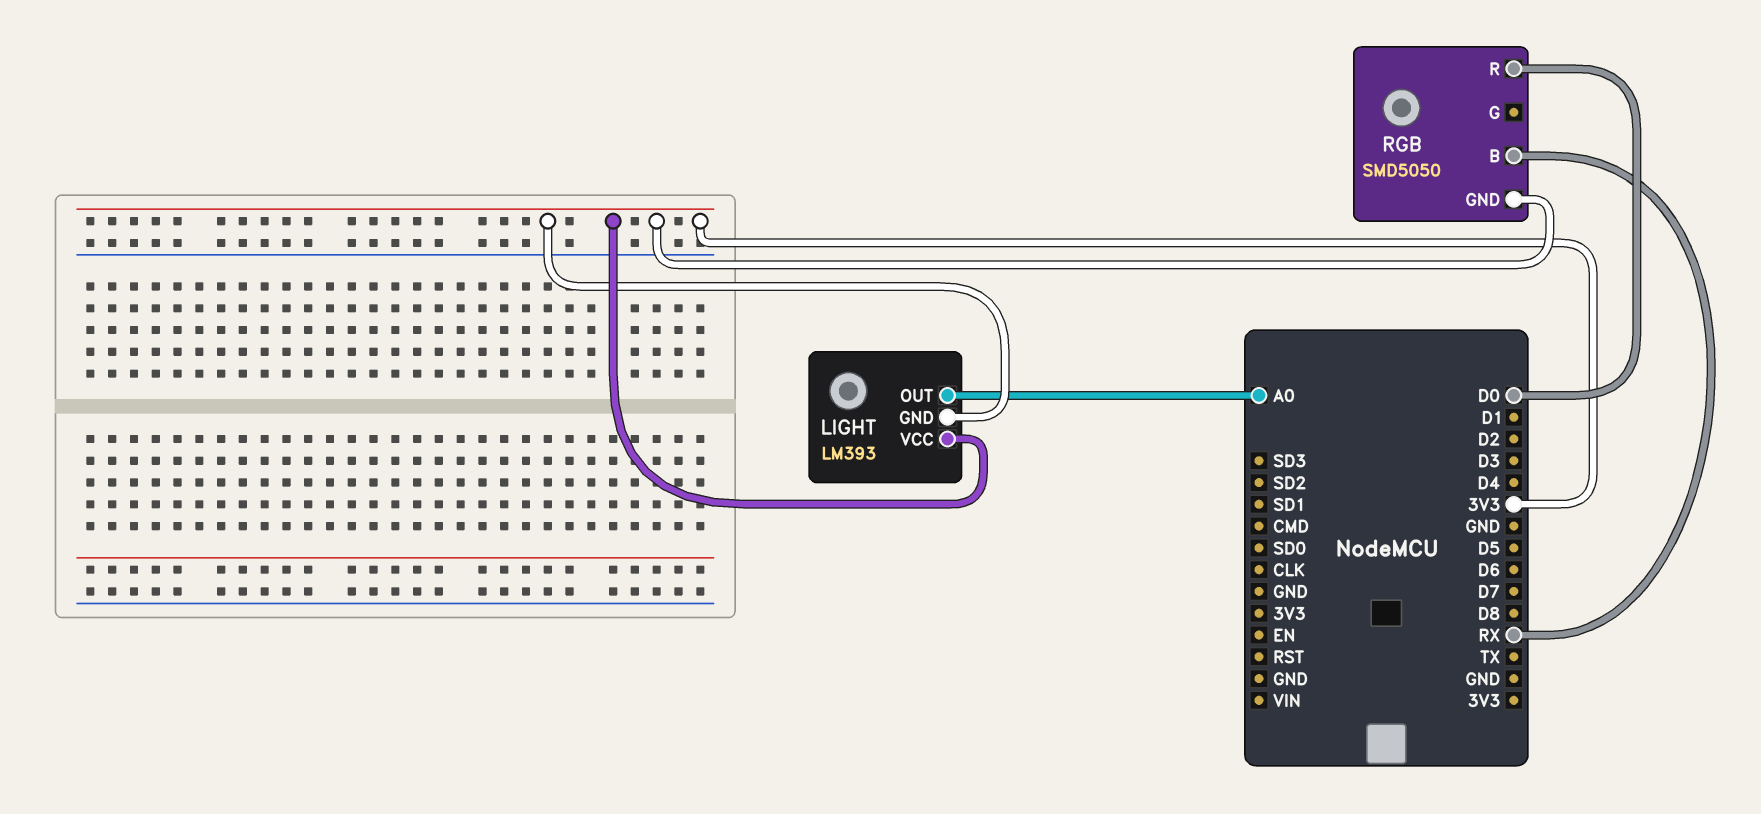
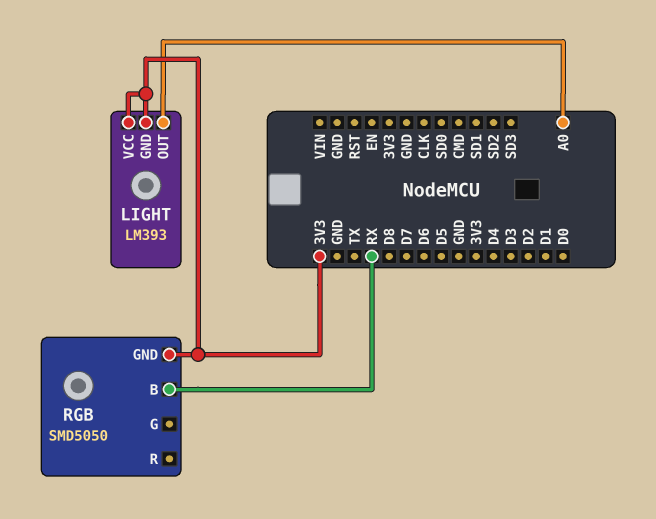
RGB pin R: D0 -> none

